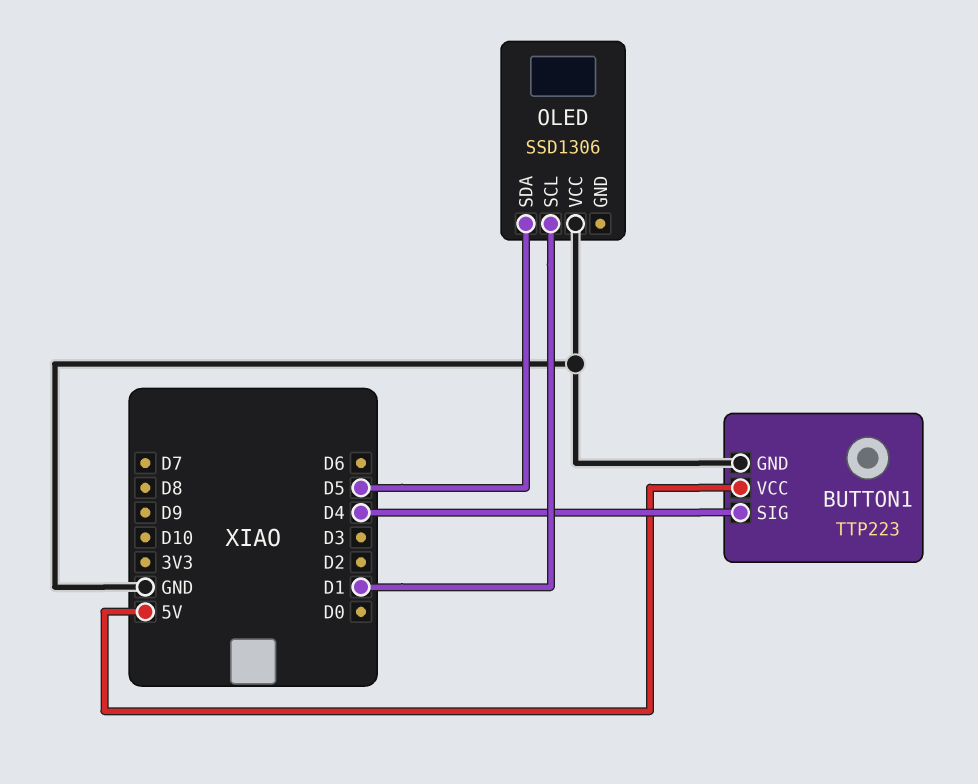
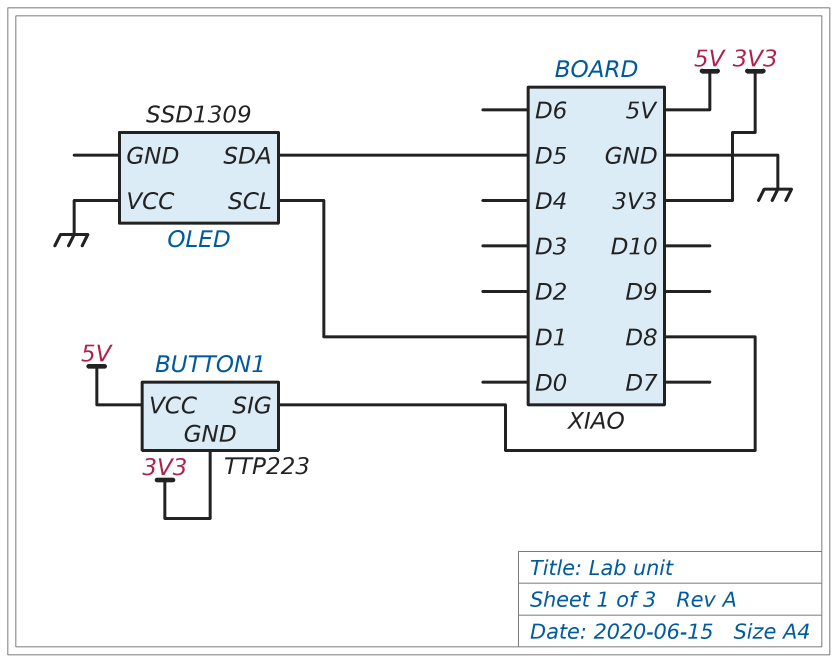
BUTTON1 pin GND: GND -> 3V3
BUTTON1 pin SIG: D4 -> D8
OLED: SSD1306 -> SSD1309

